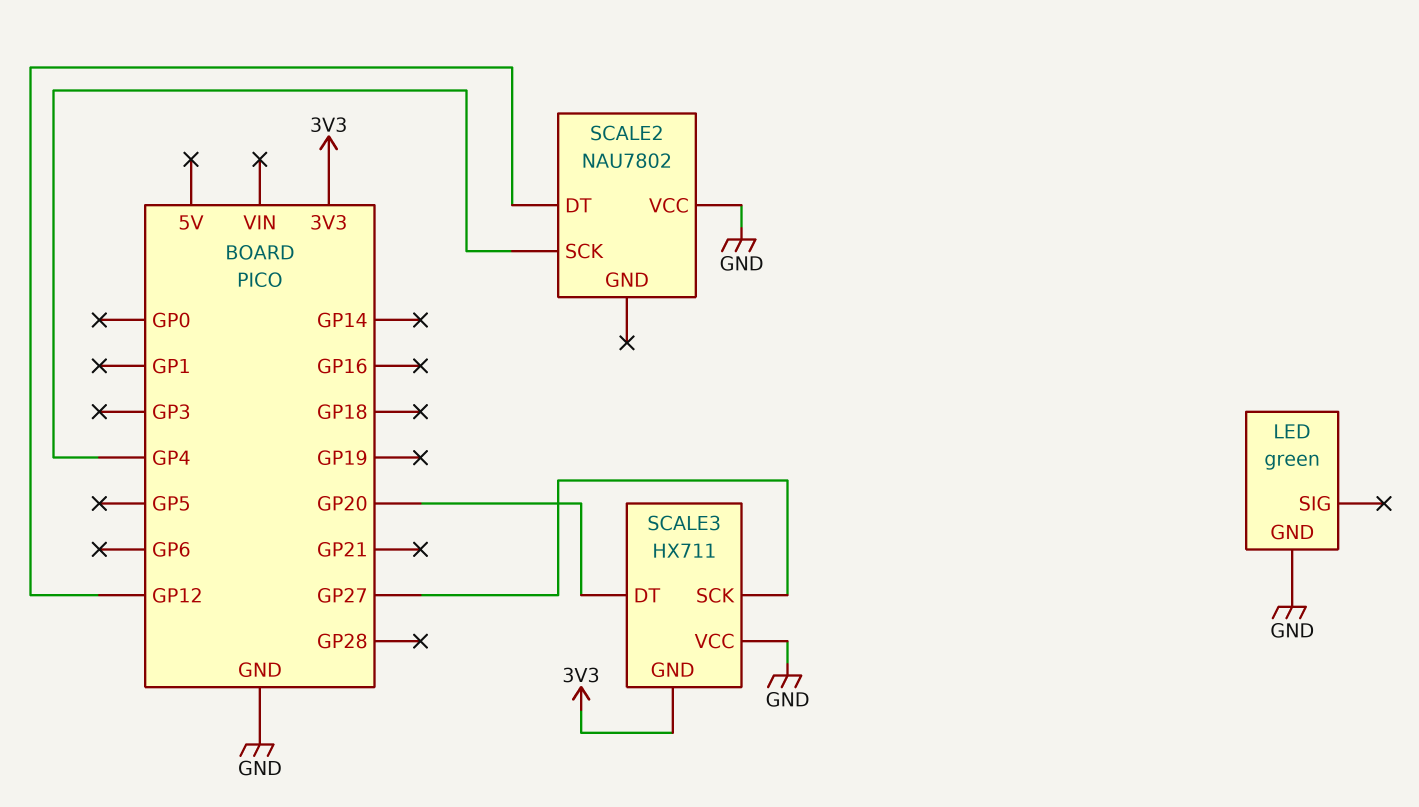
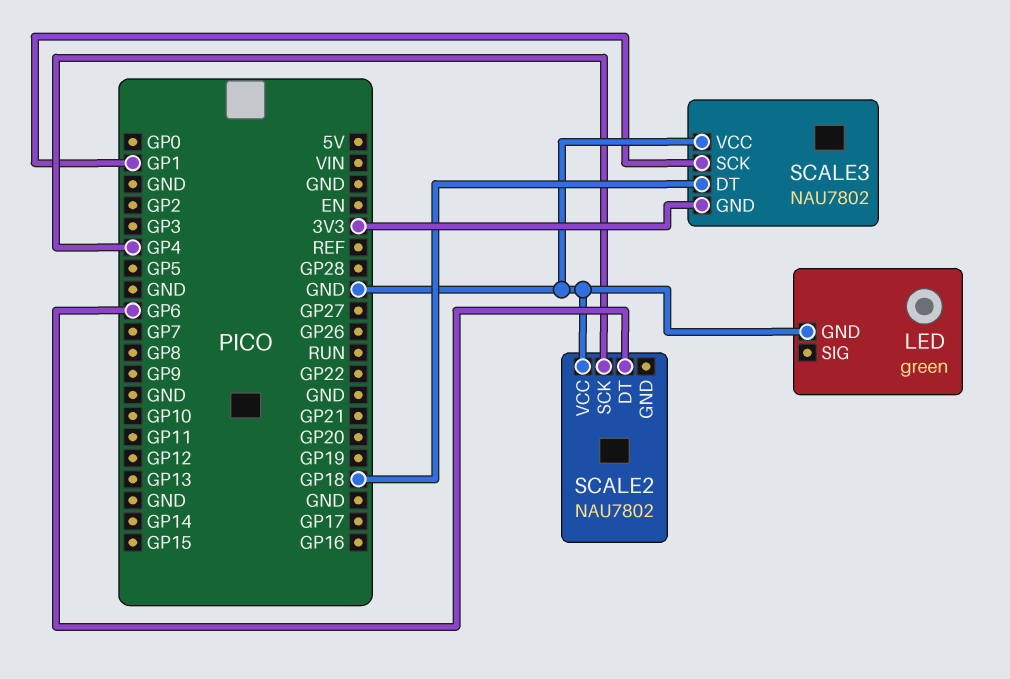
SCALE2 pin DT: GP12 -> GP6
SCALE3: HX711 -> NAU7802
SCALE3 pin DT: GP20 -> GP18
SCALE3 pin SCK: GP27 -> GP1

